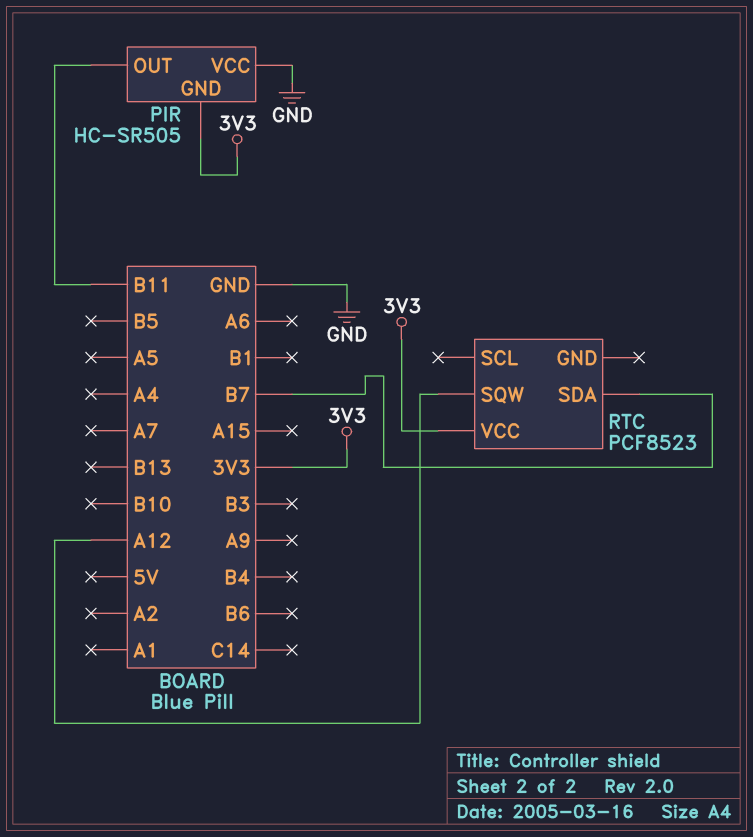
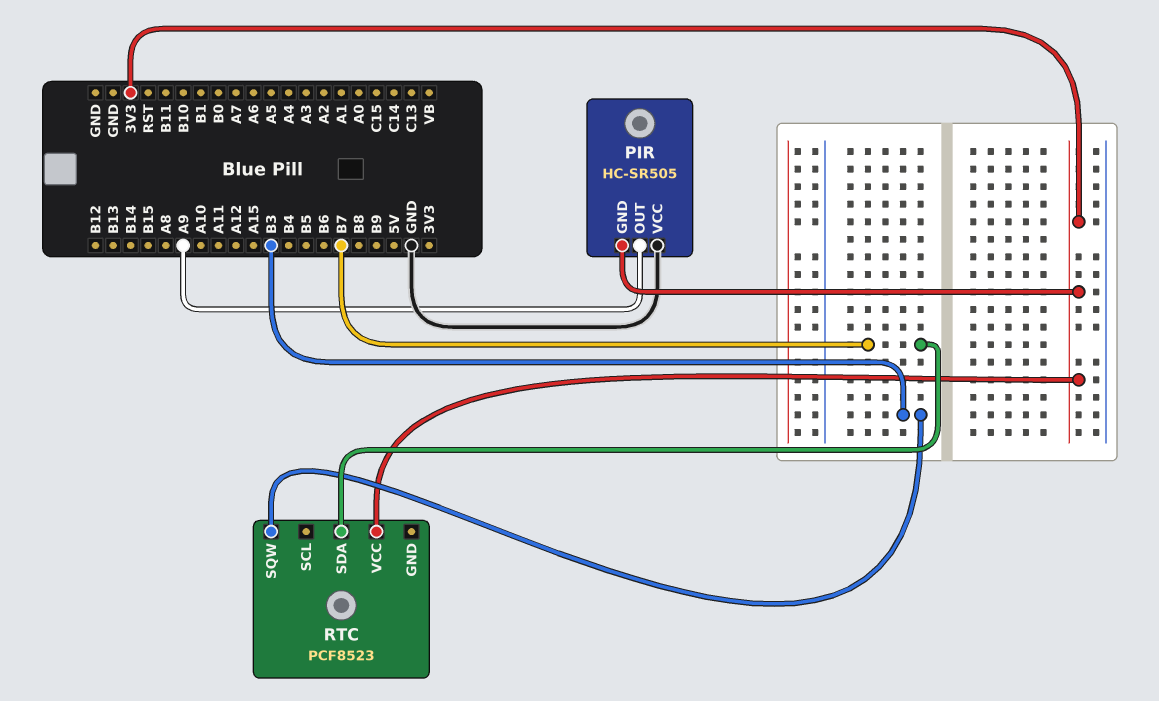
PIR pin OUT: B11 -> A9
RTC pin SQW: A12 -> B3

